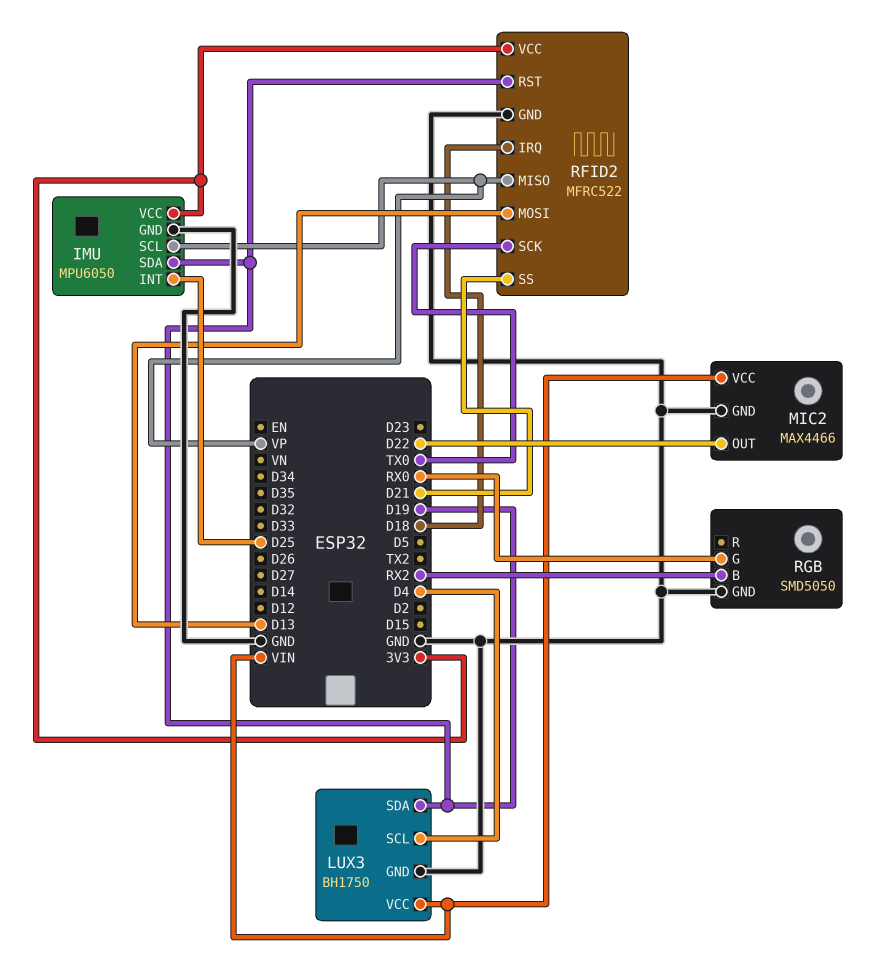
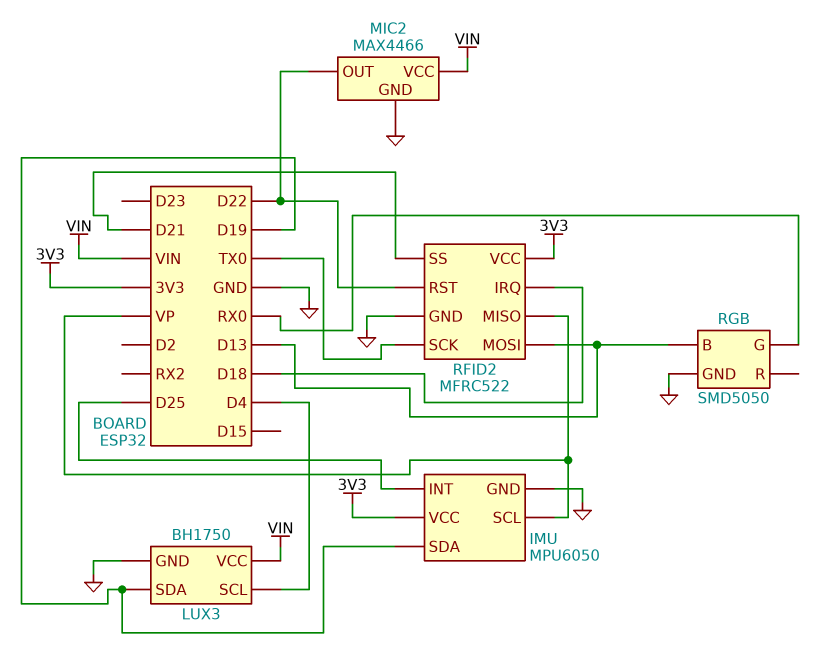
RFID2 pin RST: D19 -> D22
RGB pin B: RX2 -> D13

